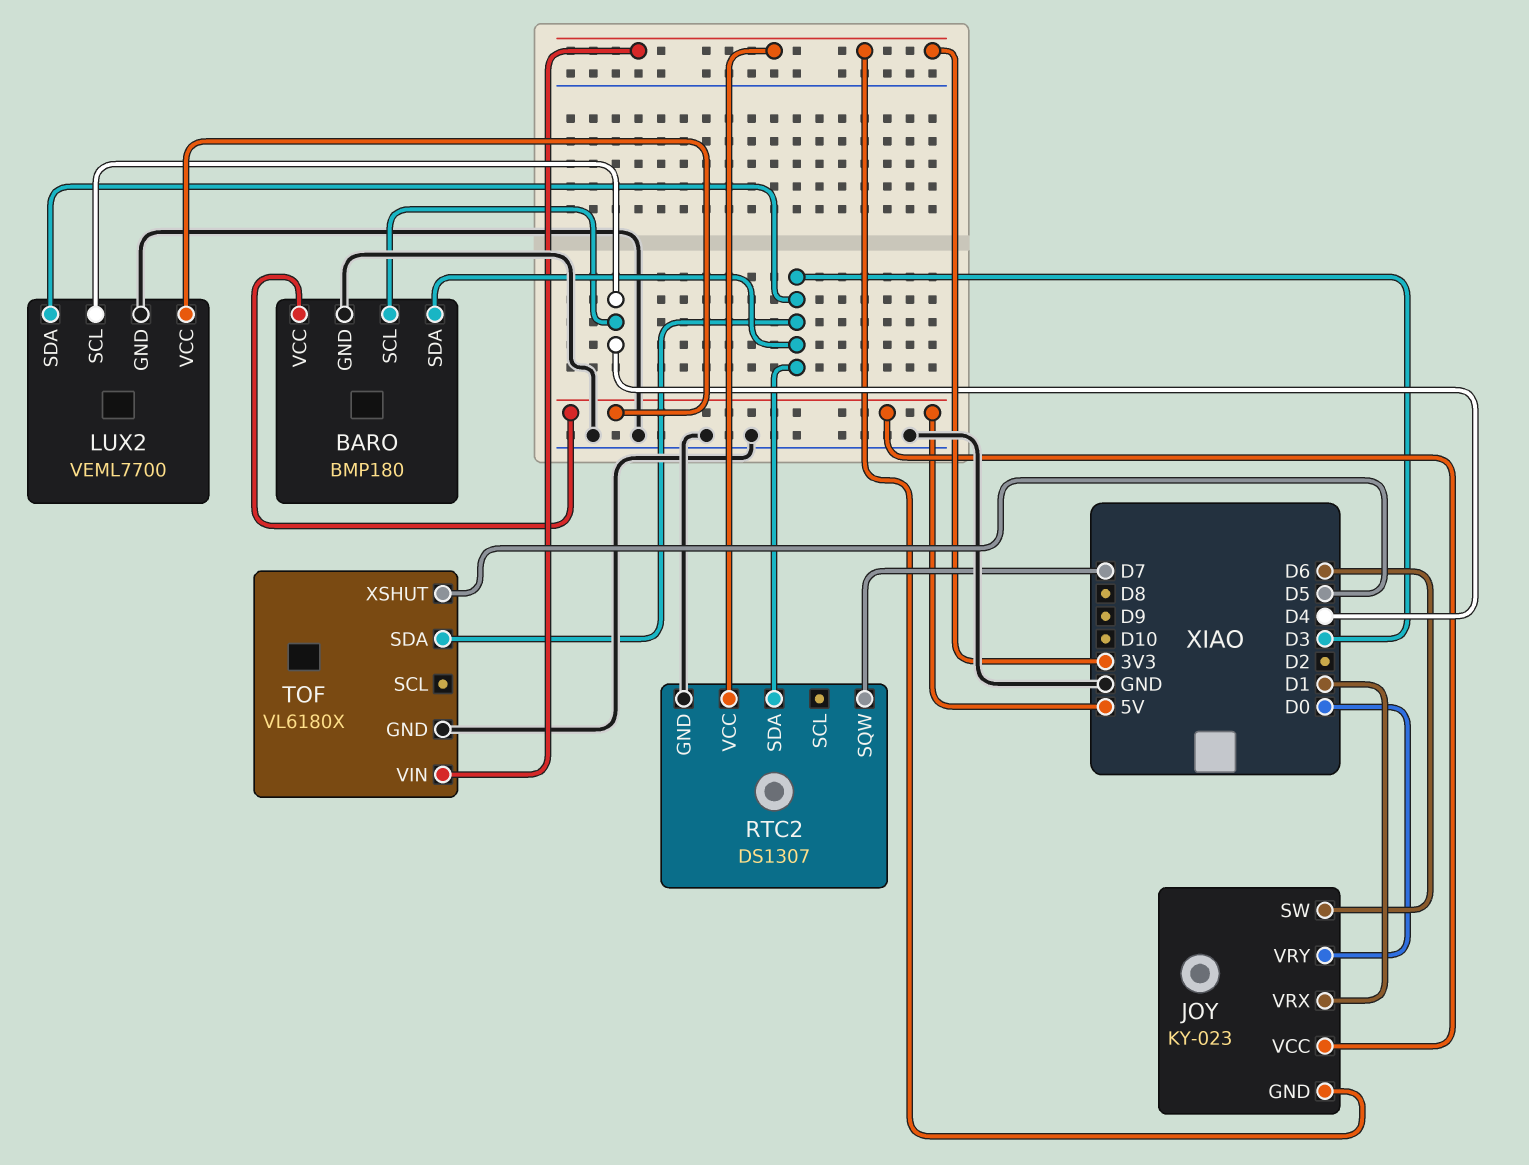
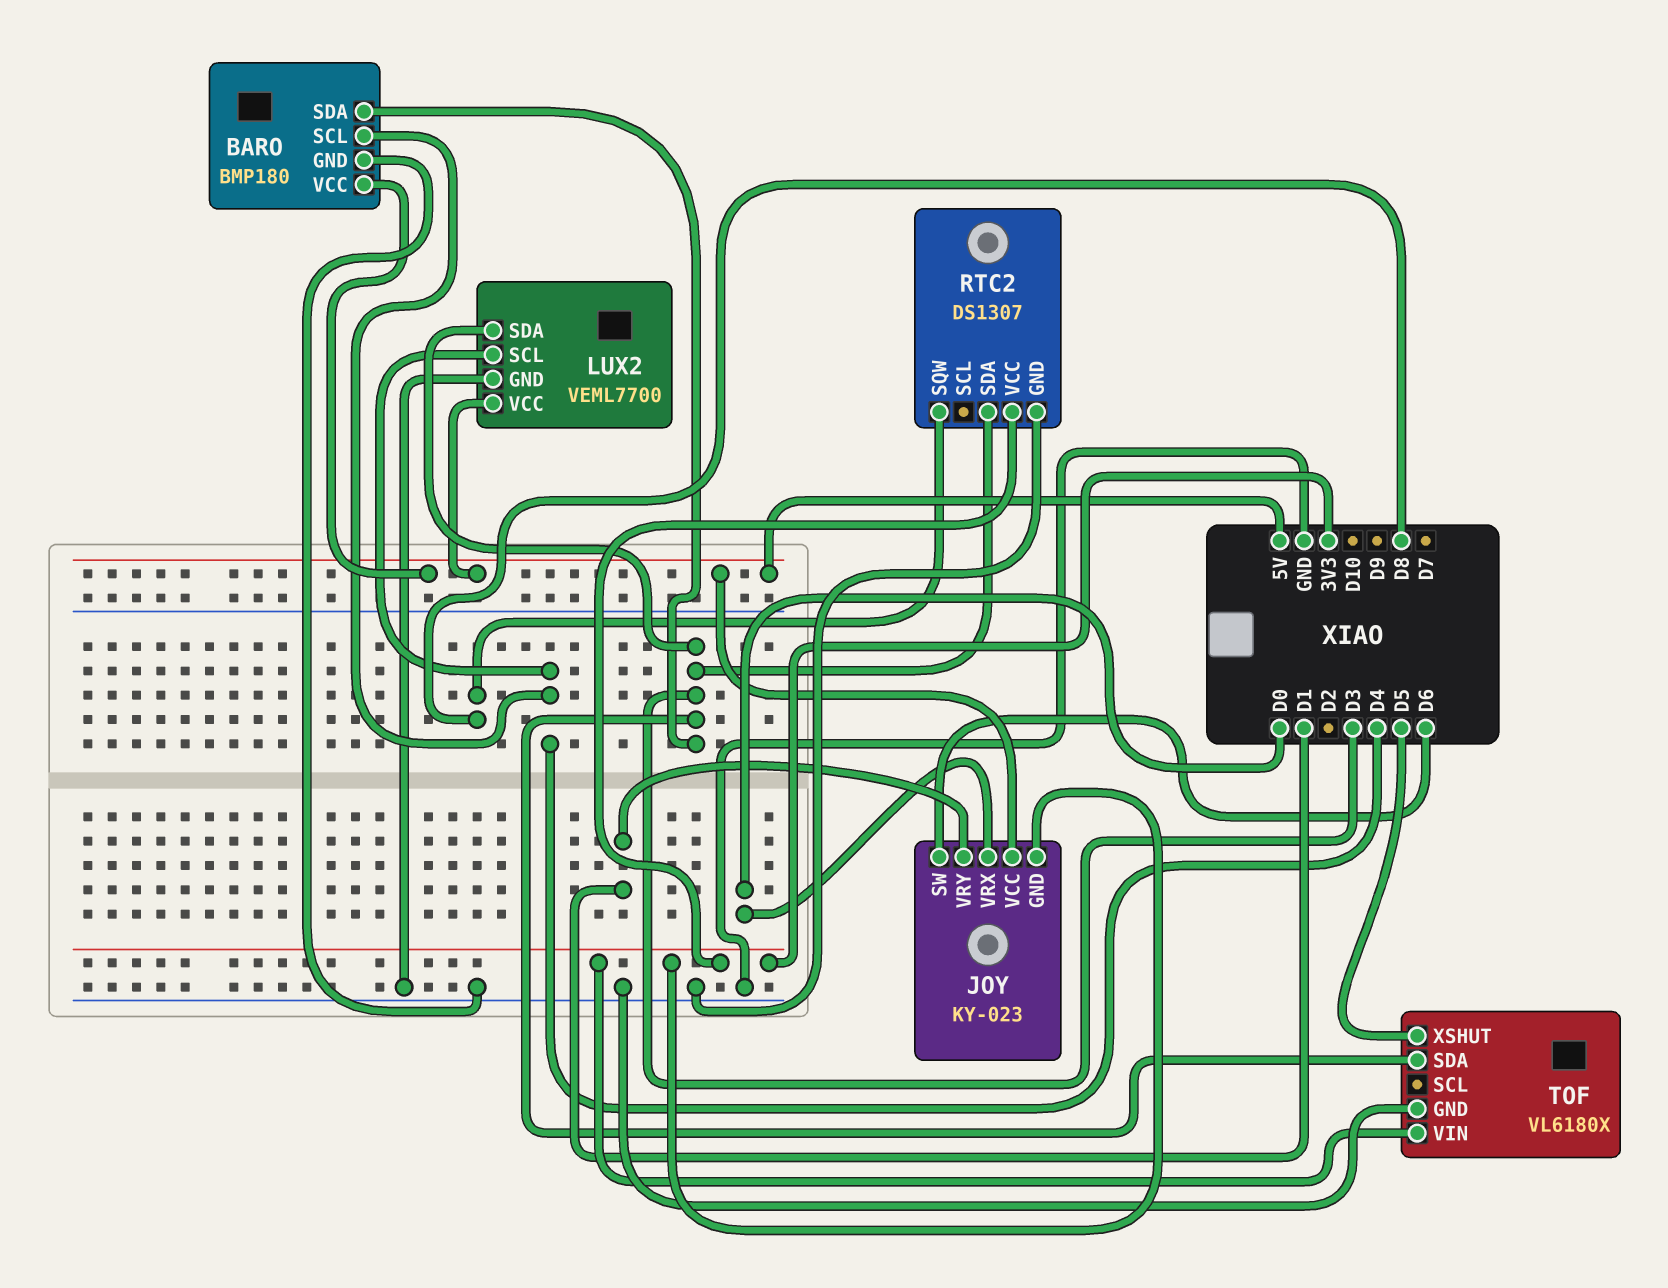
JOY pin VRX: D1 -> D0
JOY pin VRY: D0 -> D1
RTC2 pin SQW: D7 -> D8

